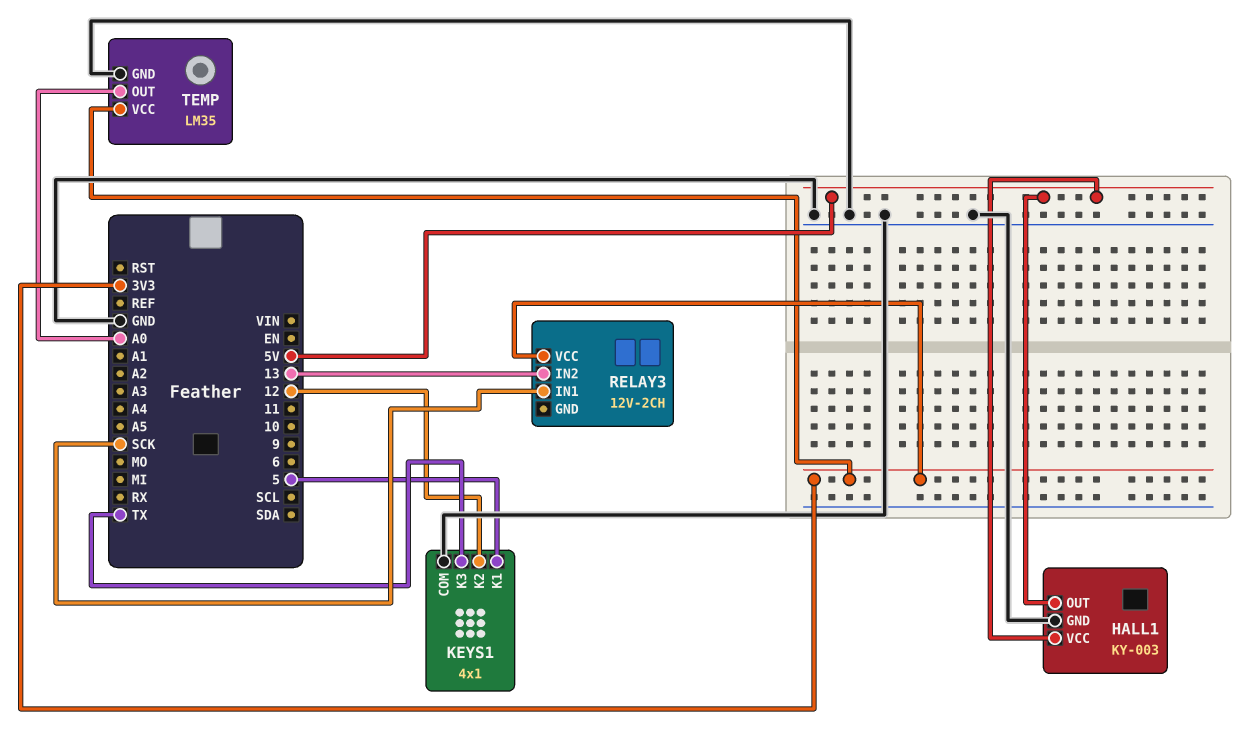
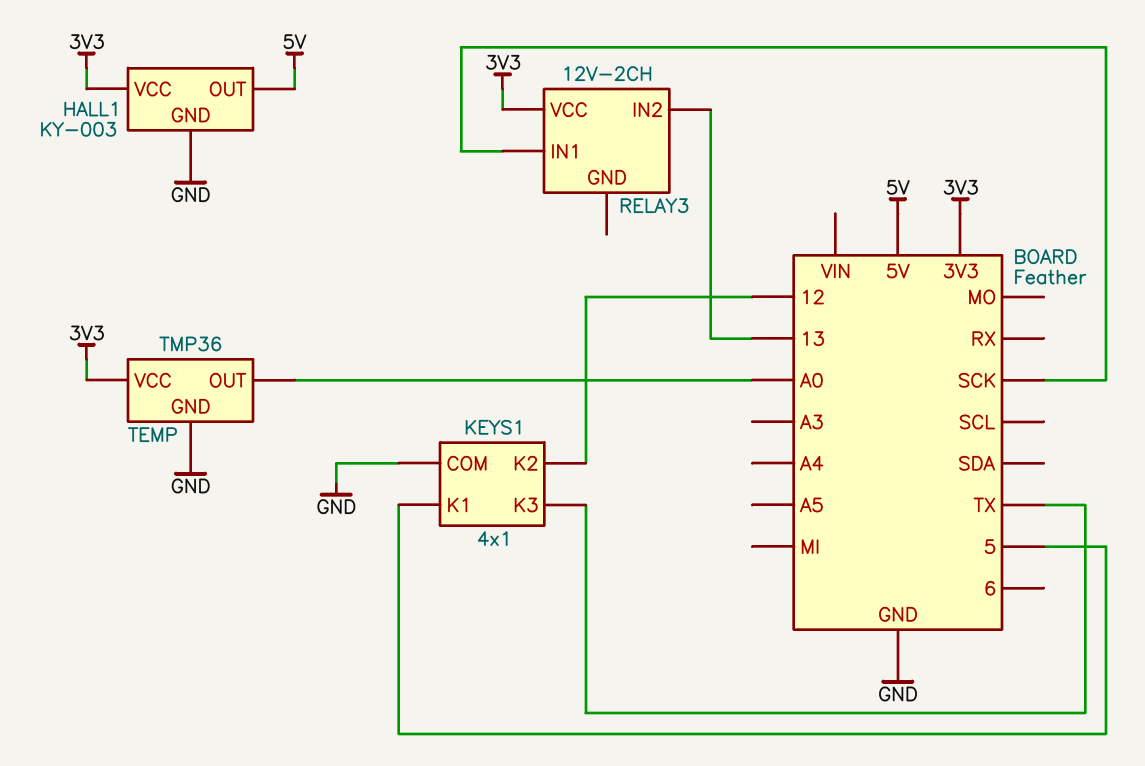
HALL1 pin VCC: 5V -> 3V3
TEMP: LM35 -> TMP36

